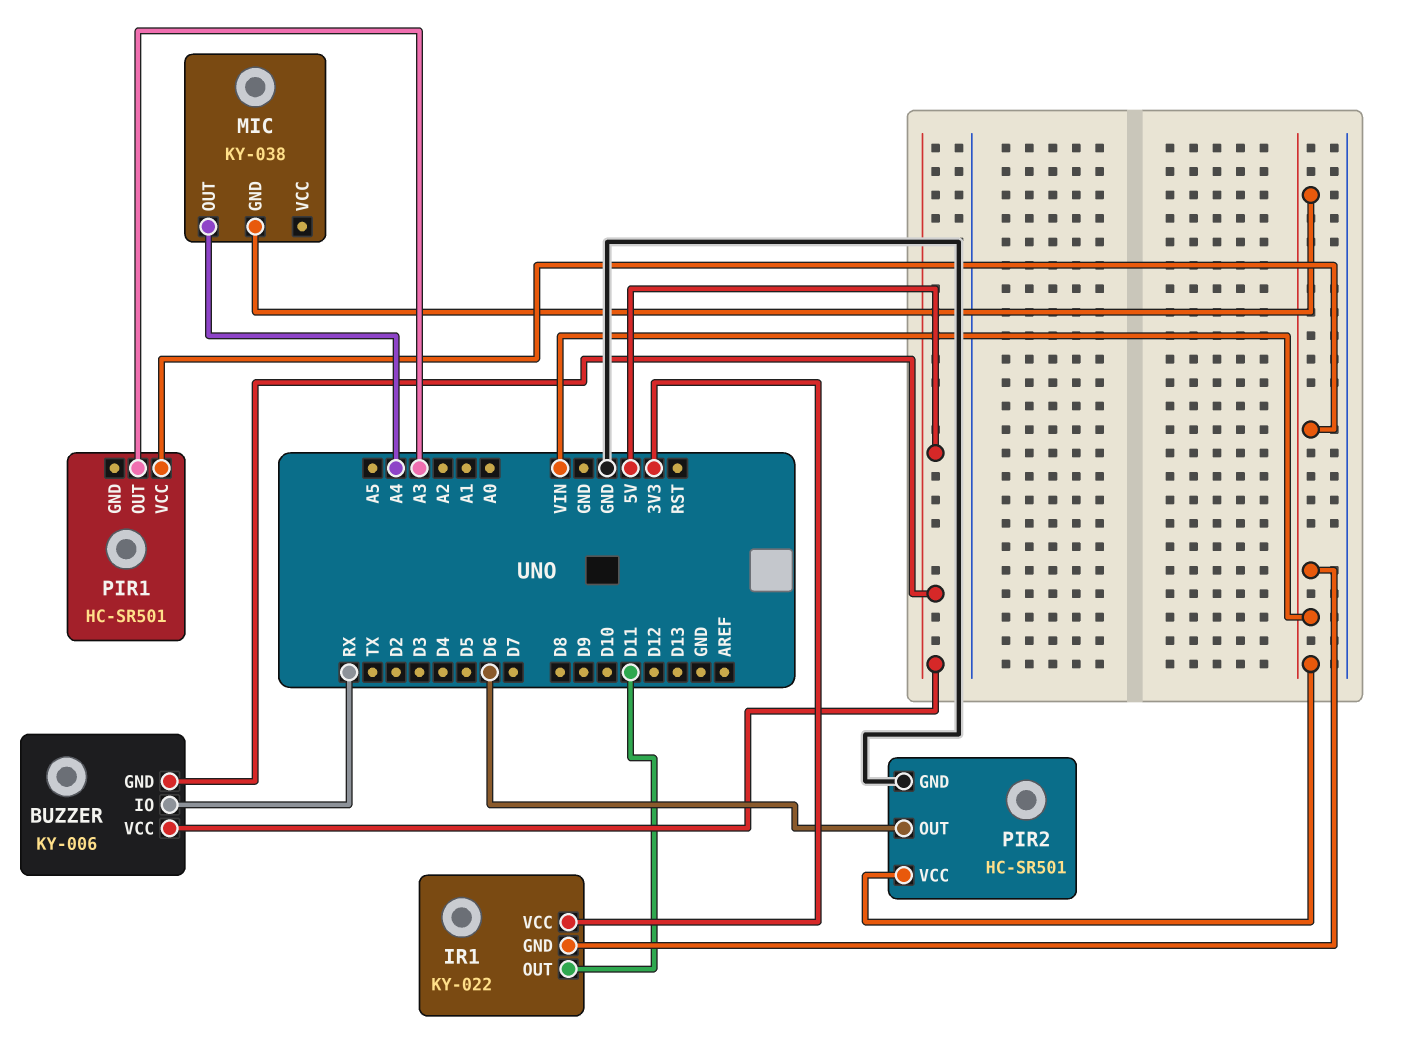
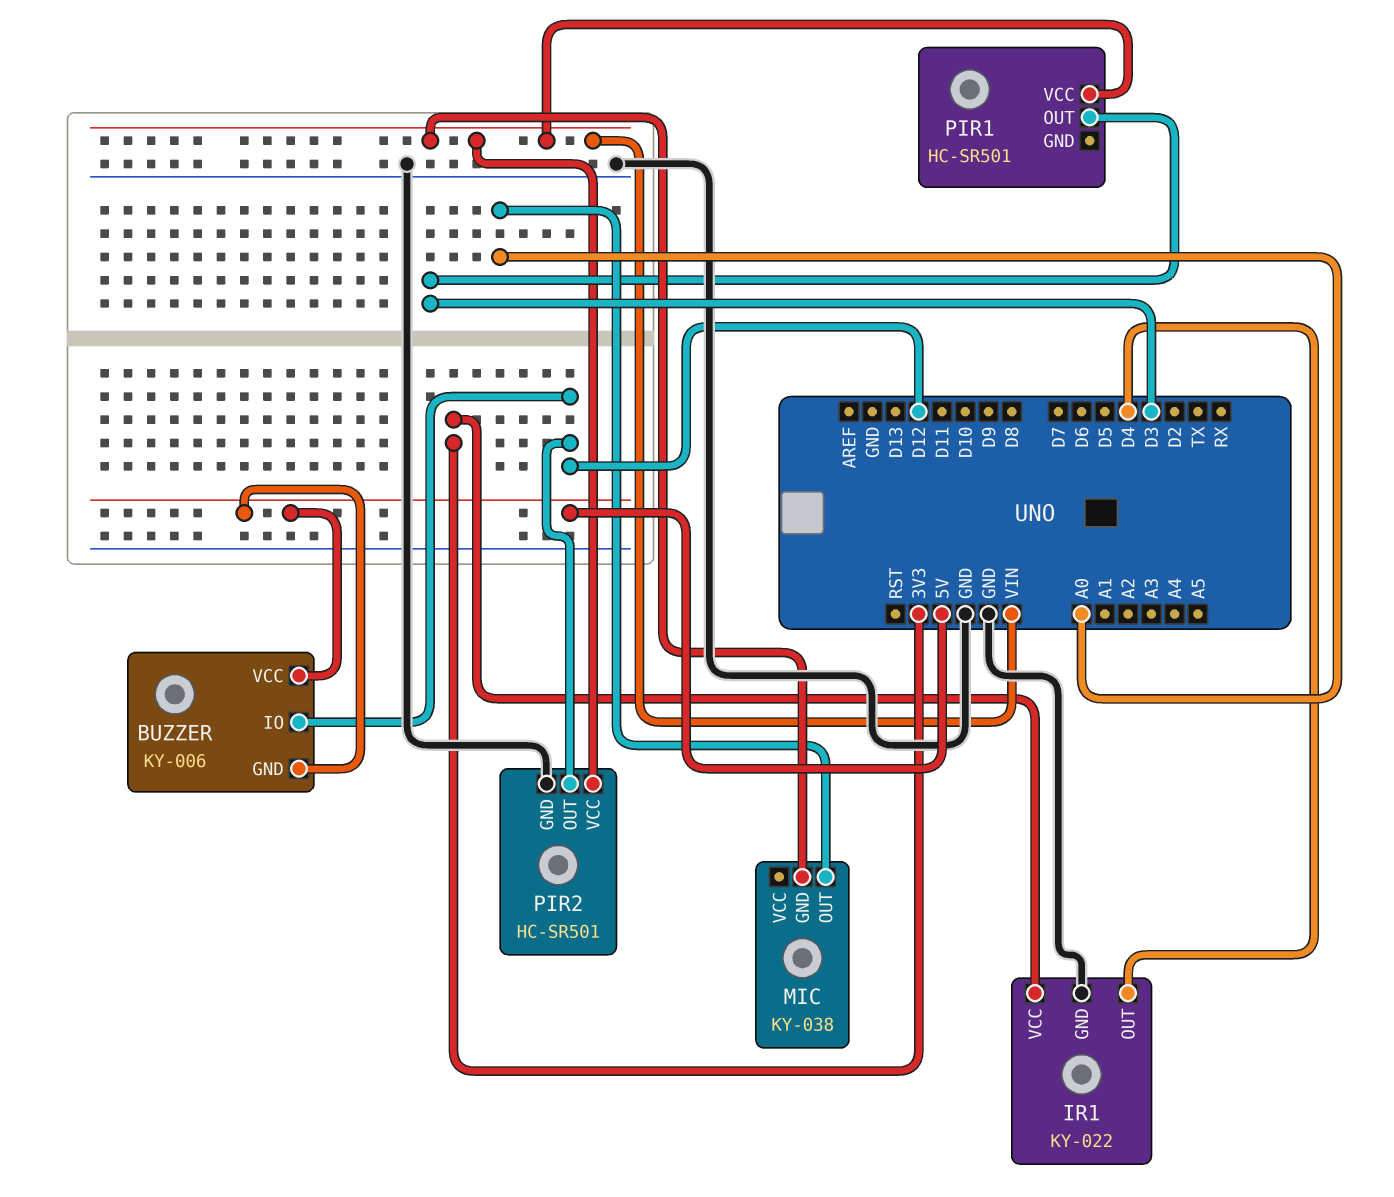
BUZZER pin IO: RX -> D12
IR1 pin GND: VIN -> GND
IR1 pin OUT: D11 -> D4
MIC pin OUT: A4 -> A0
PIR1 pin OUT: A3 -> D3
PIR2 pin OUT: D6 -> D12

